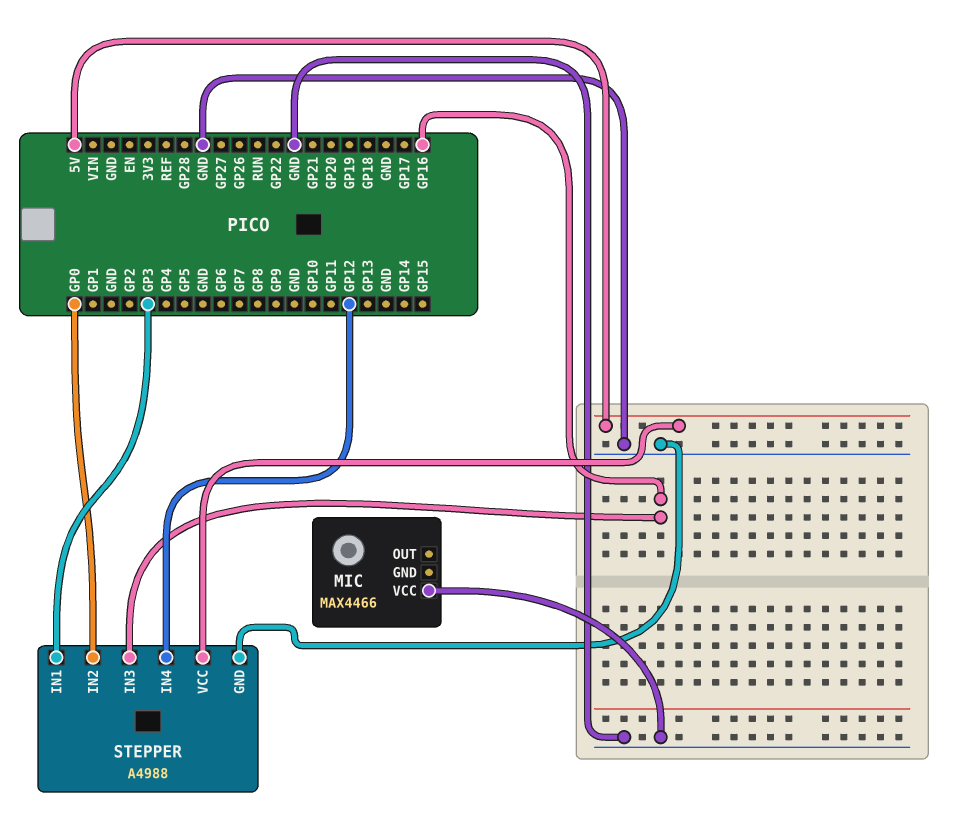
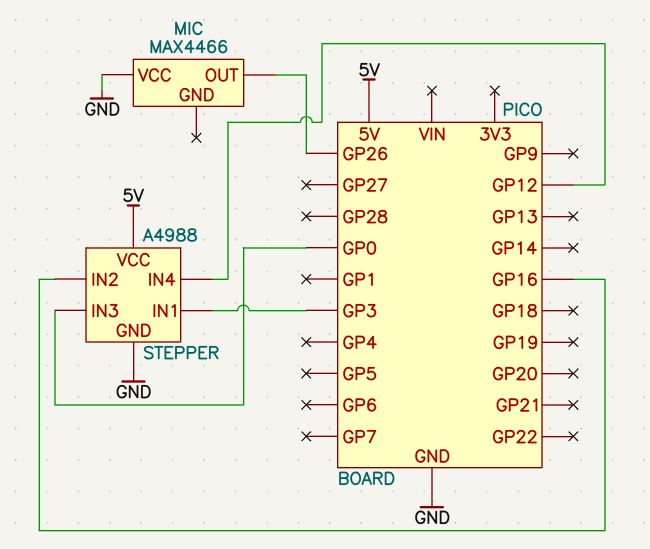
MIC pin OUT: none -> GP26
STEPPER pin IN2: GP0 -> GP16
STEPPER pin IN3: GP16 -> GP0

